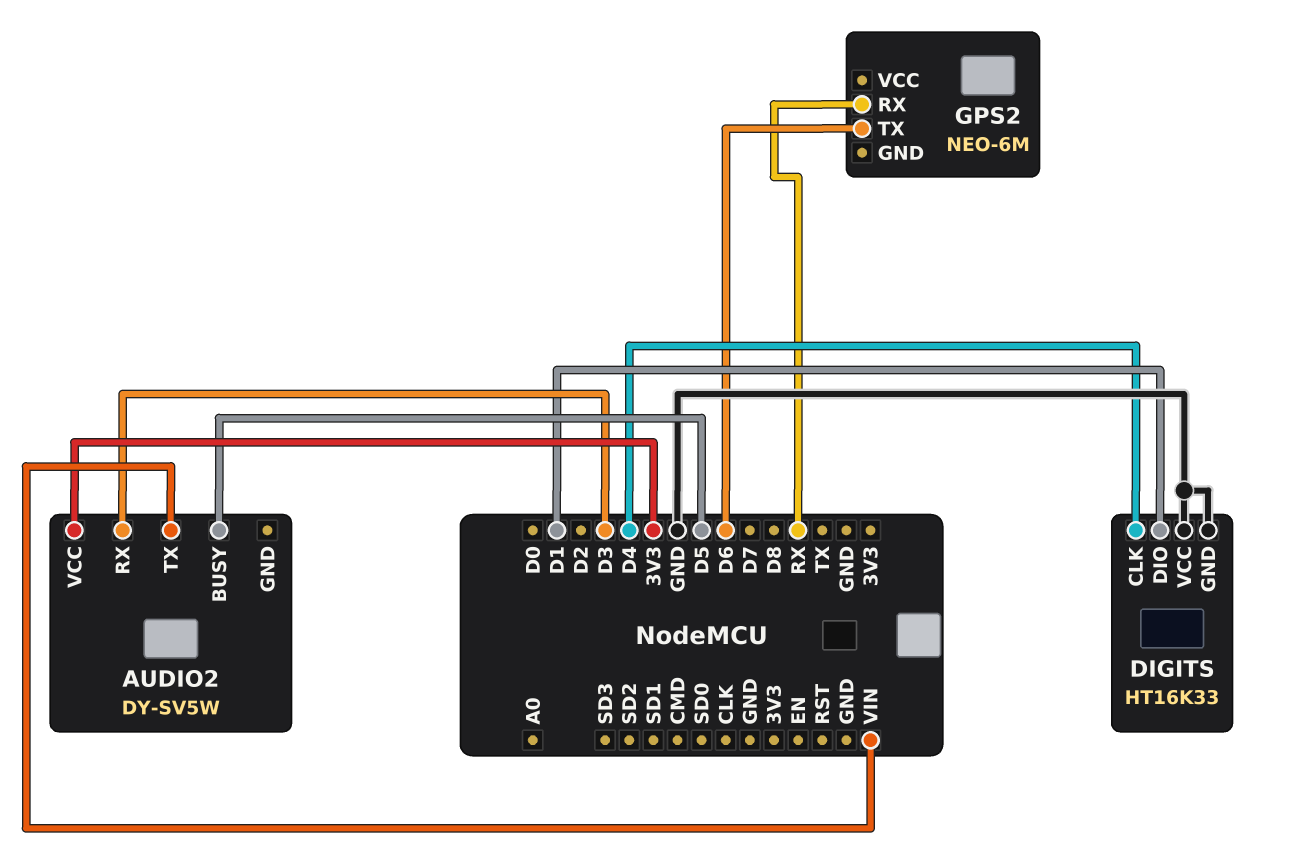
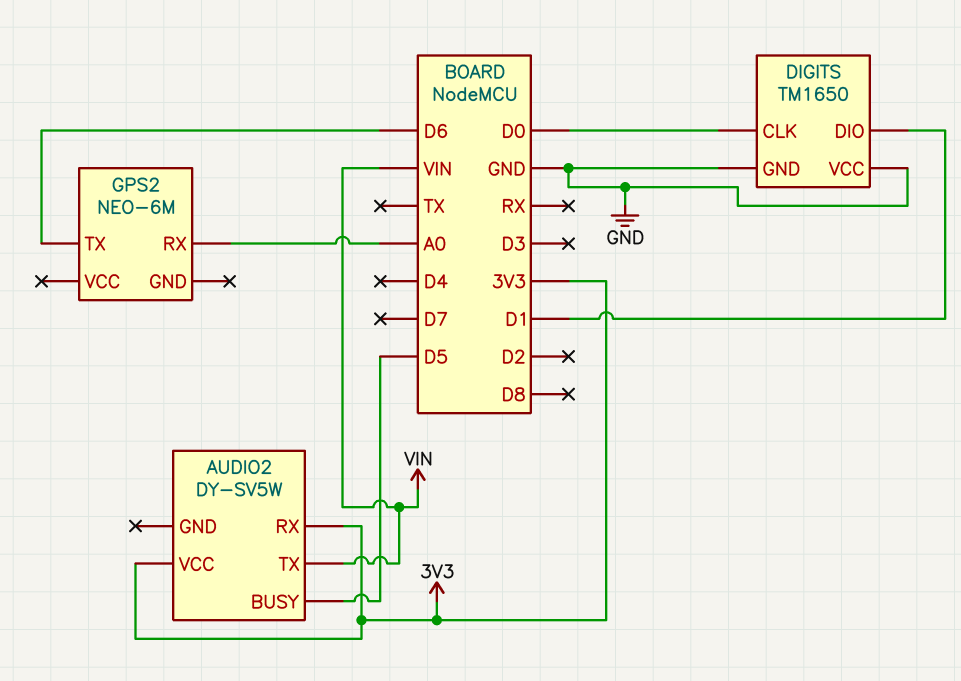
AUDIO2 pin RX: D3 -> 3V3
DIGITS: HT16K33 -> TM1650
DIGITS pin CLK: D4 -> D0
GPS2 pin RX: RX -> A0

